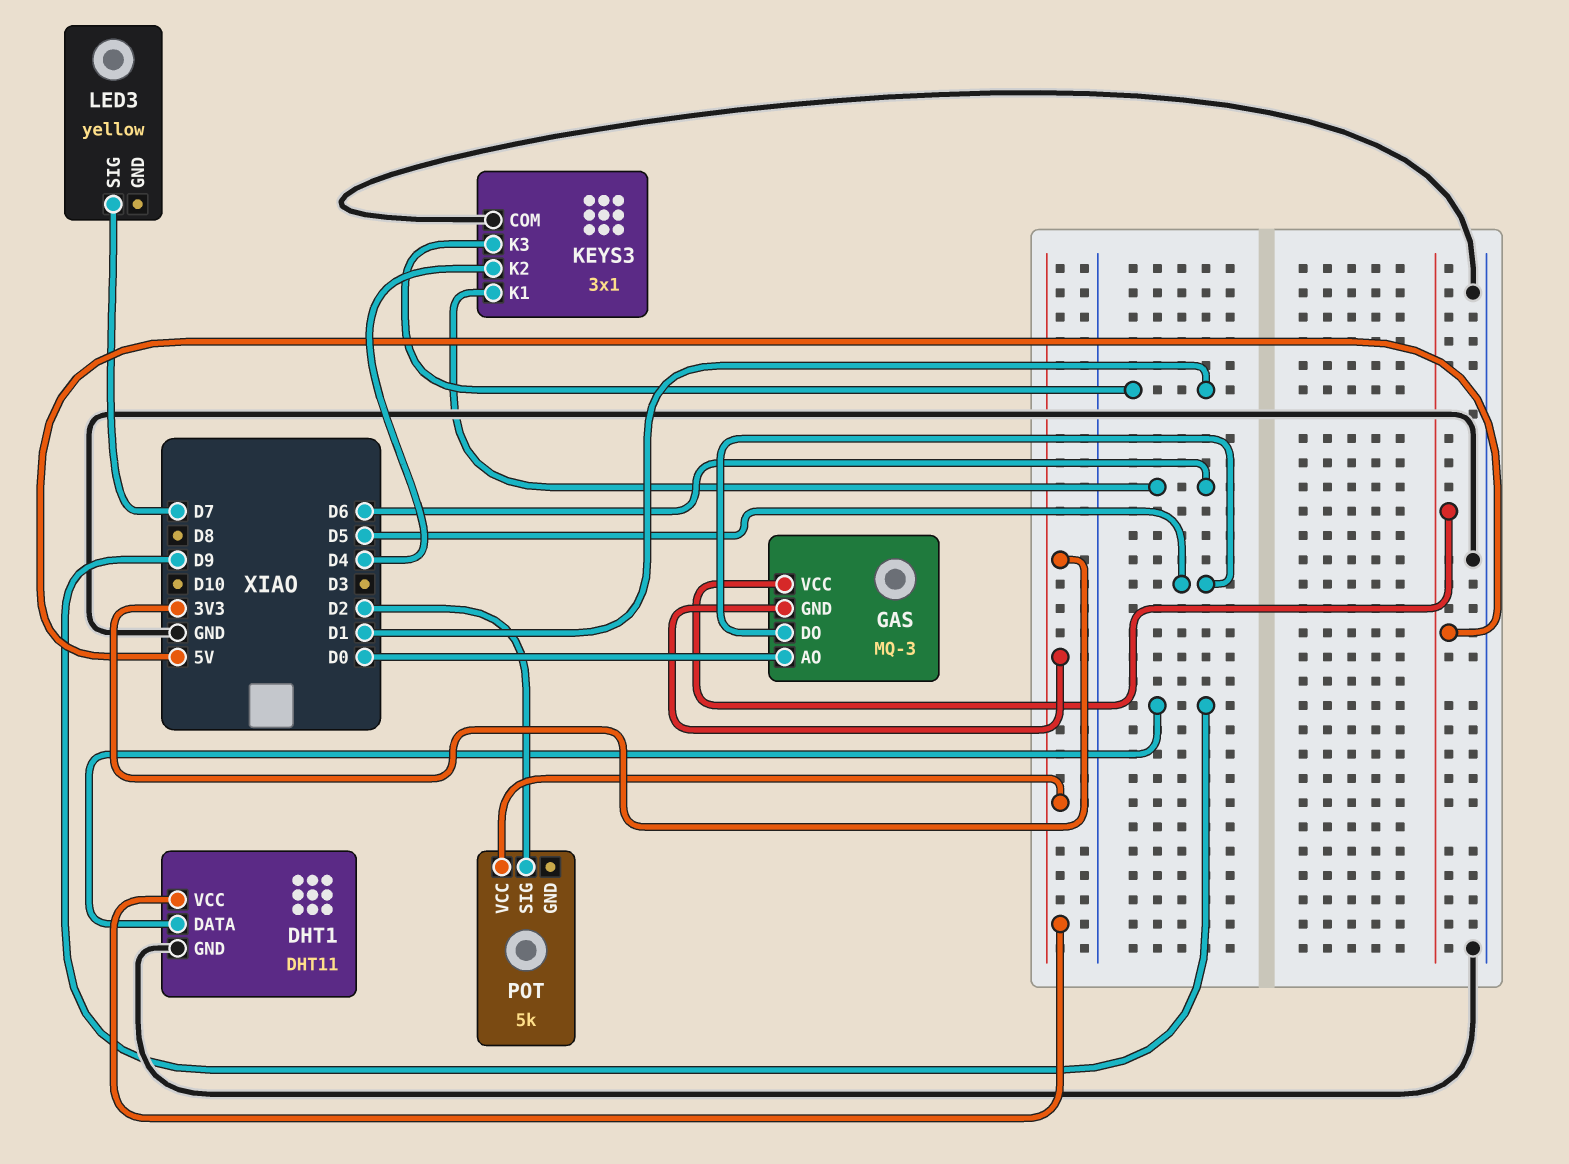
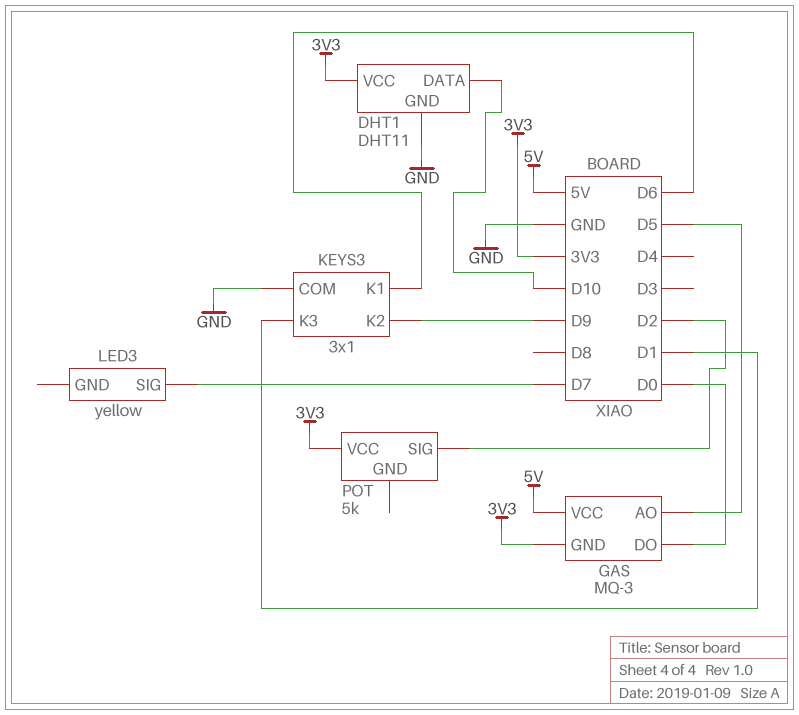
DHT1 pin DATA: D9 -> D10
GAS pin AO: D0 -> D5
GAS pin DO: D5 -> D0
KEYS3 pin K2: D4 -> D9

